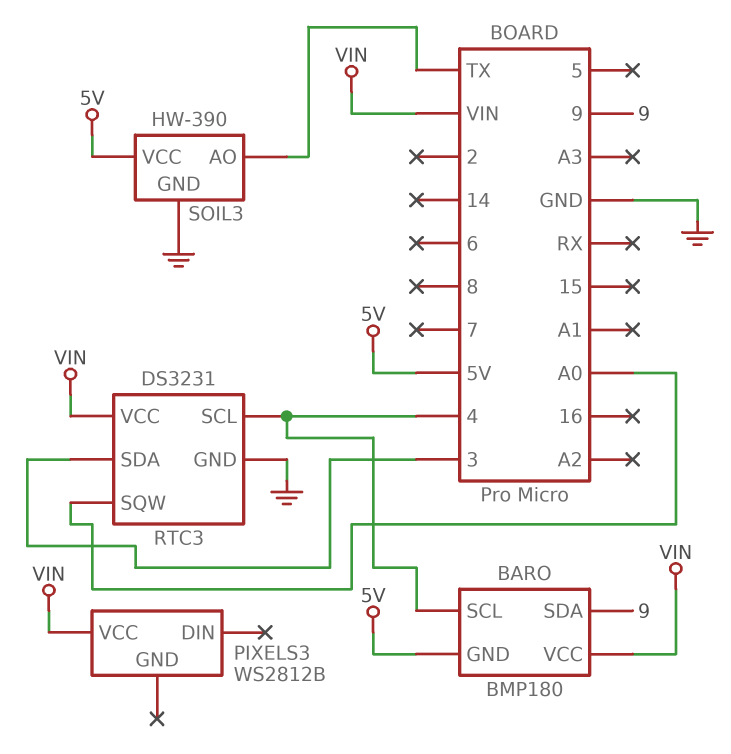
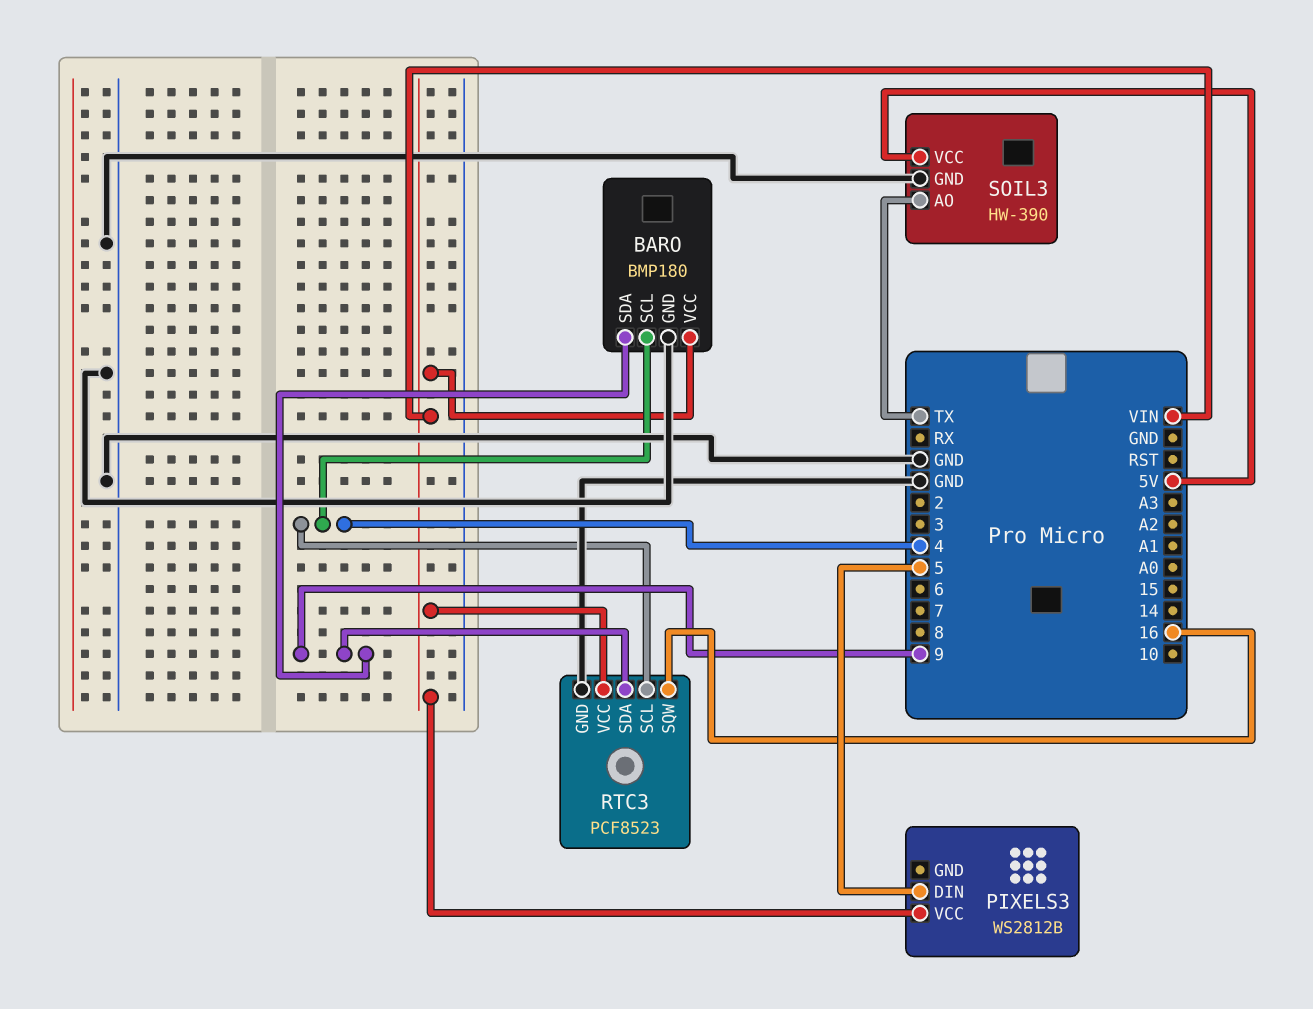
BARO pin GND: 5V -> GND
PIXELS3 pin DIN: none -> 5
RTC3: DS3231 -> PCF8523
RTC3 pin SDA: 3 -> 9
RTC3 pin SQW: A0 -> 16

